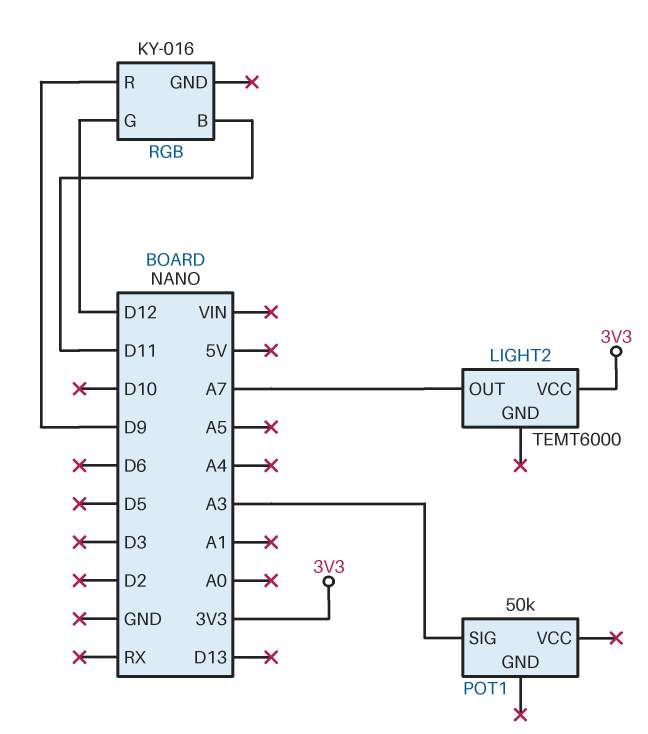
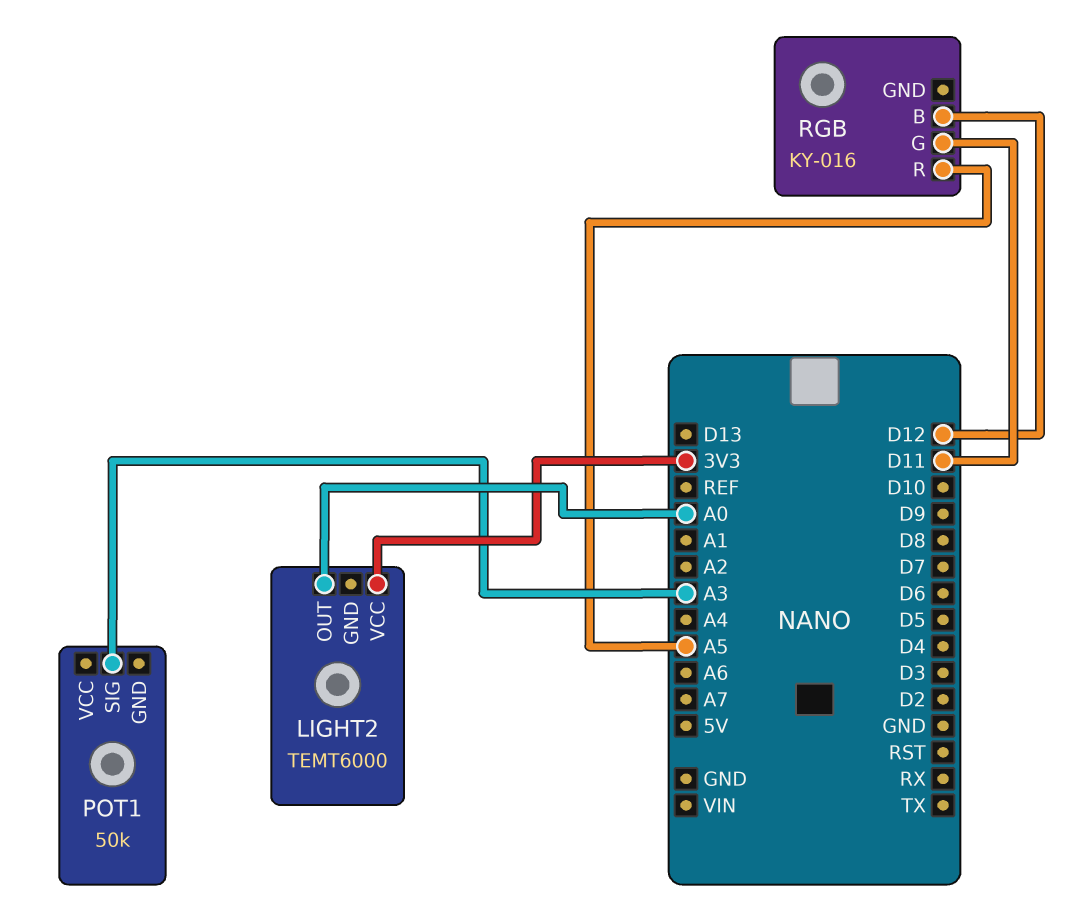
LIGHT2 pin OUT: A7 -> A0
RGB pin B: D11 -> D12
RGB pin G: D12 -> D11
RGB pin R: D9 -> A5

